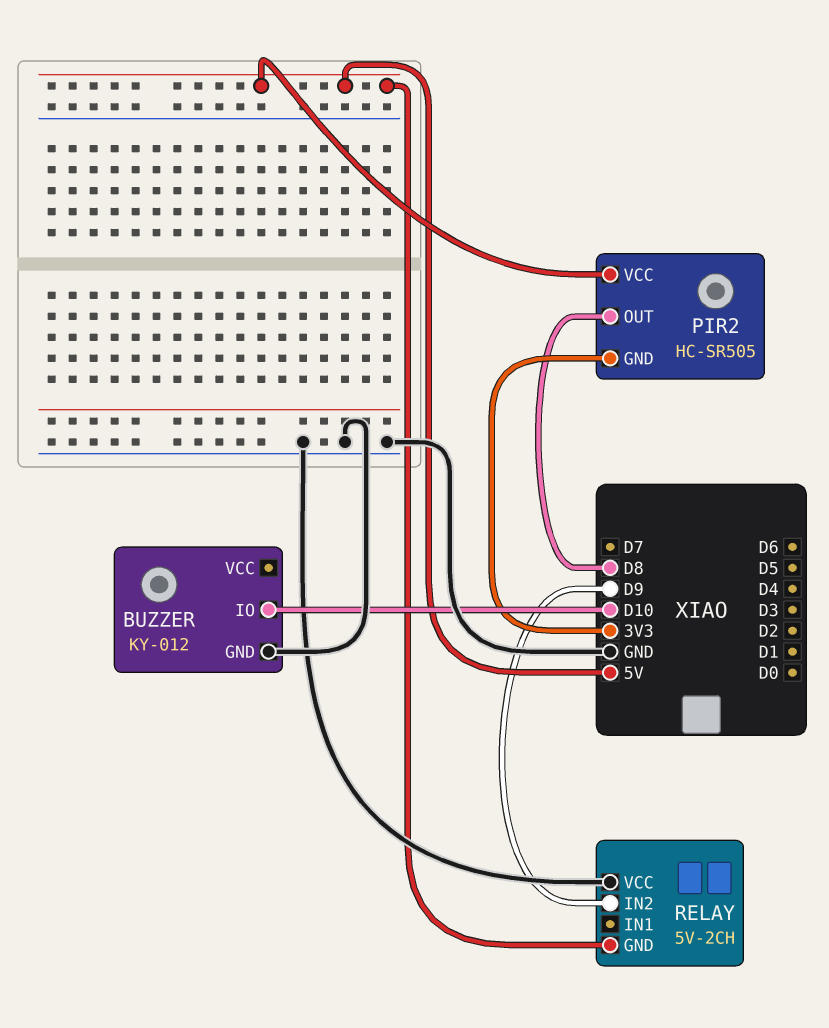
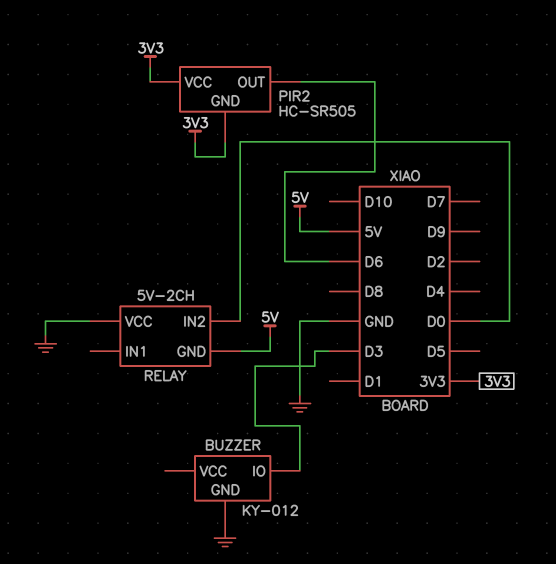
BUZZER pin IO: D10 -> D3
PIR2 pin OUT: D8 -> D6
PIR2 pin VCC: 5V -> 3V3
RELAY pin IN2: D9 -> D0

